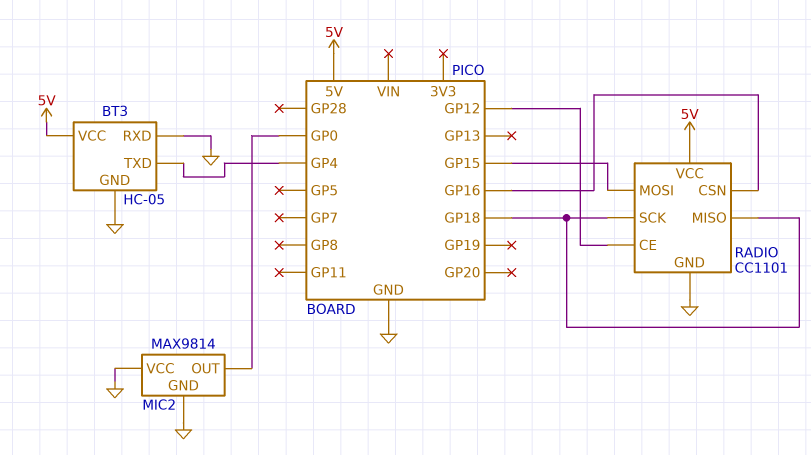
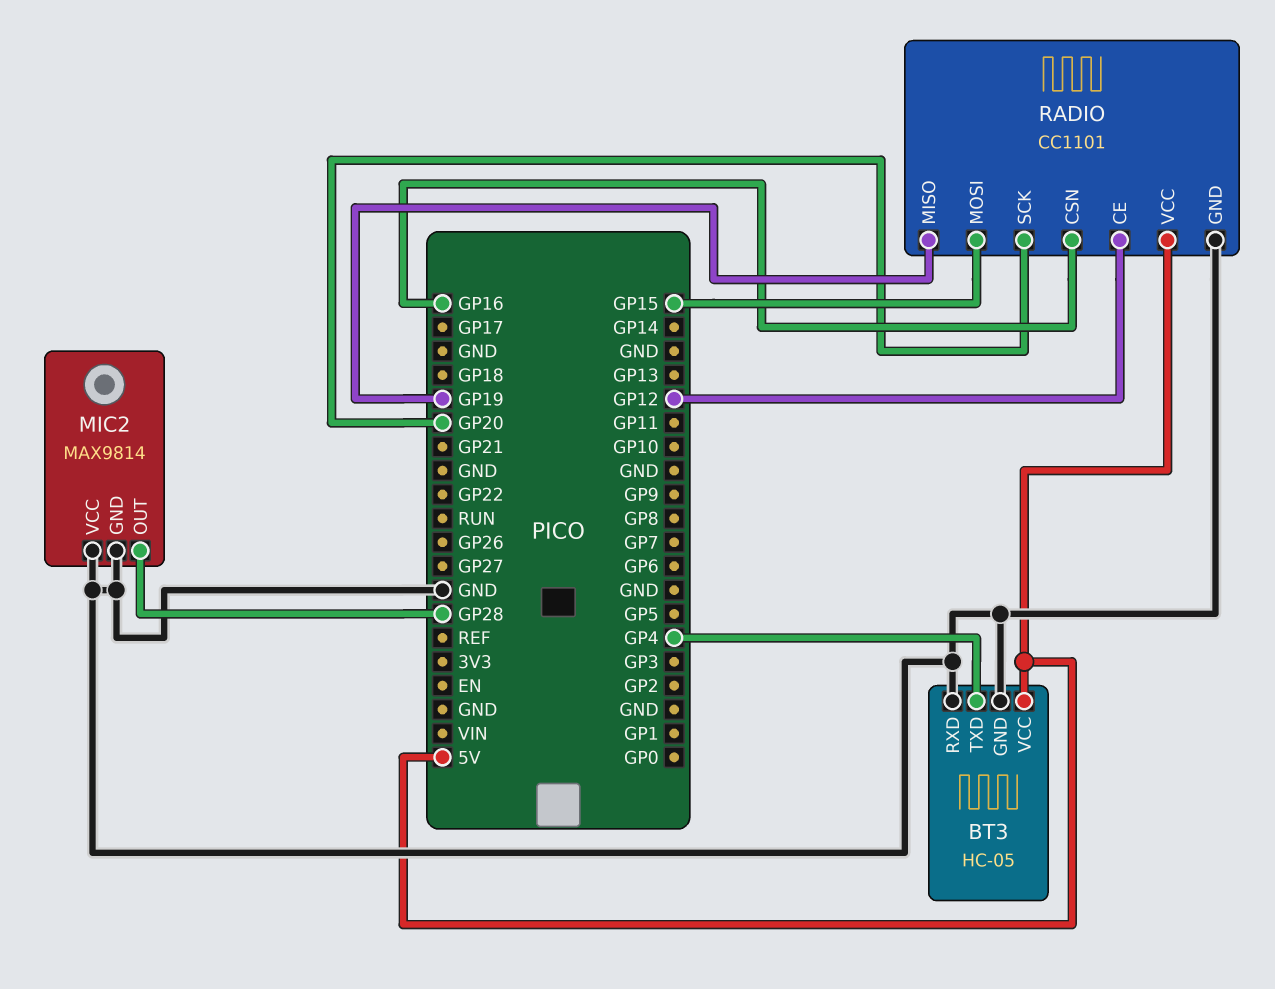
MIC2 pin OUT: GP0 -> GP28
RADIO pin MISO: GP18 -> GP19
RADIO pin SCK: GP18 -> GP20

